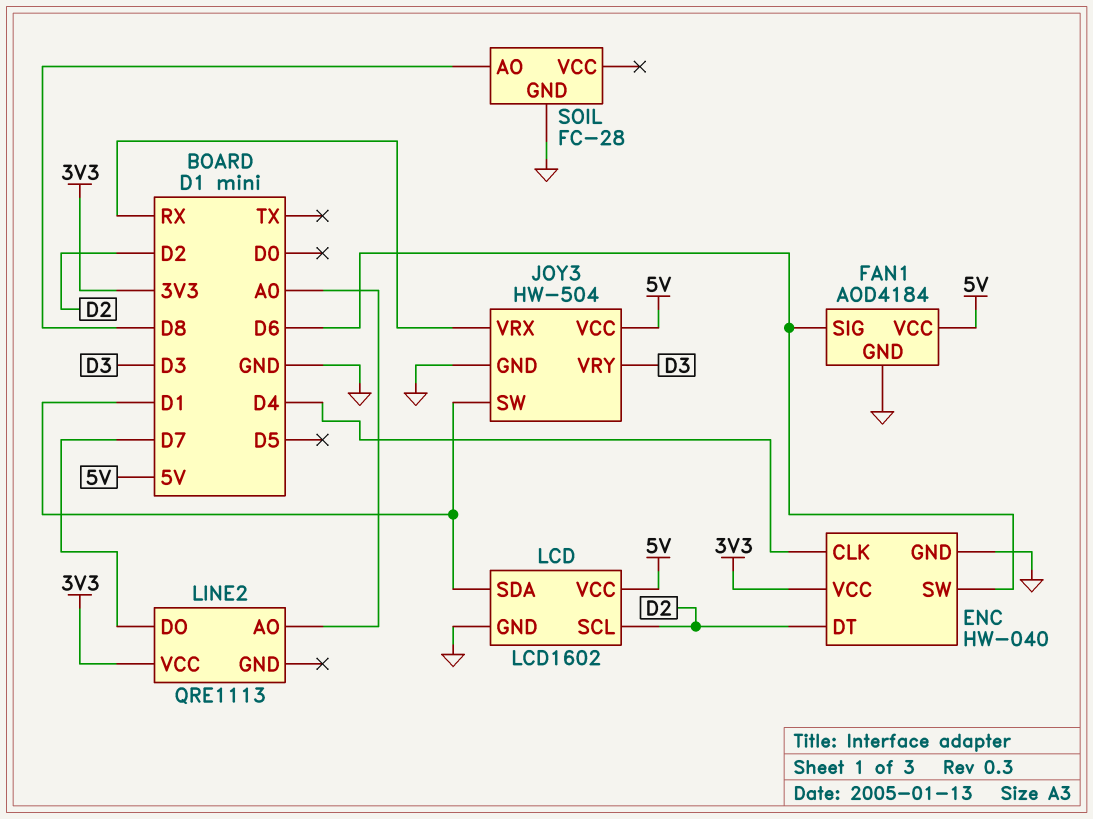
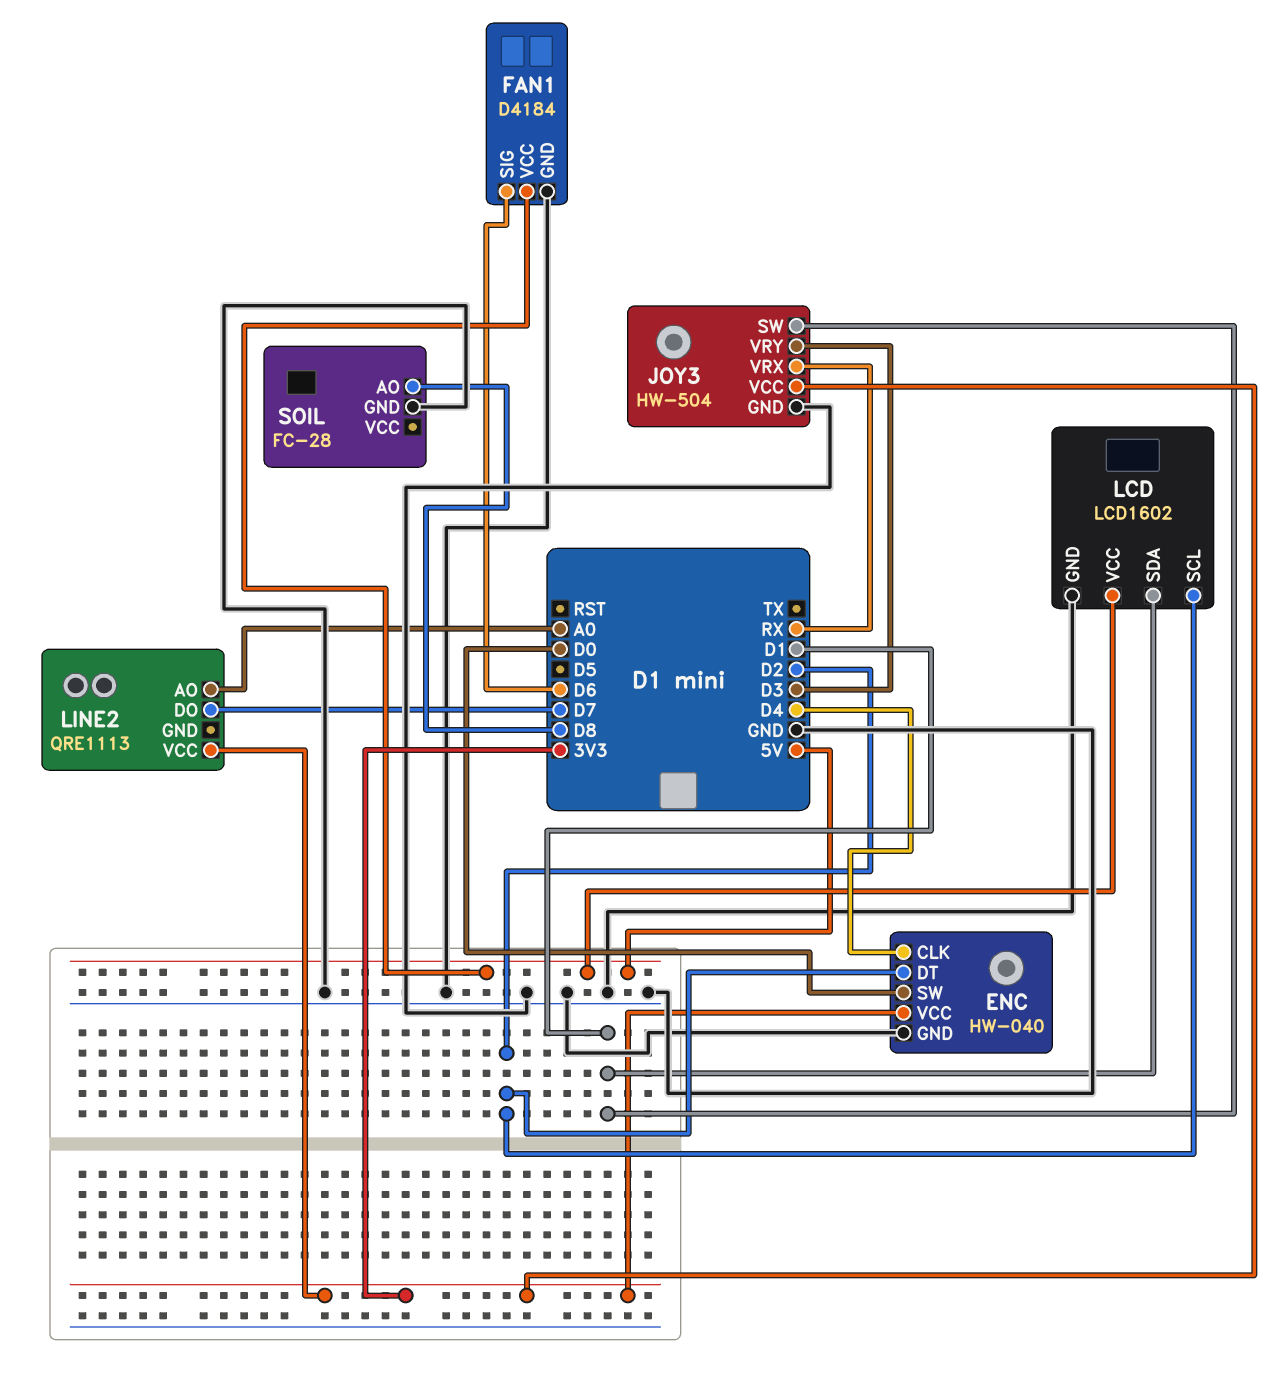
ENC pin SW: D6 -> D0
FAN1: AOD4184 -> D4184
JOY3 pin VCC: 5V -> 3V3

